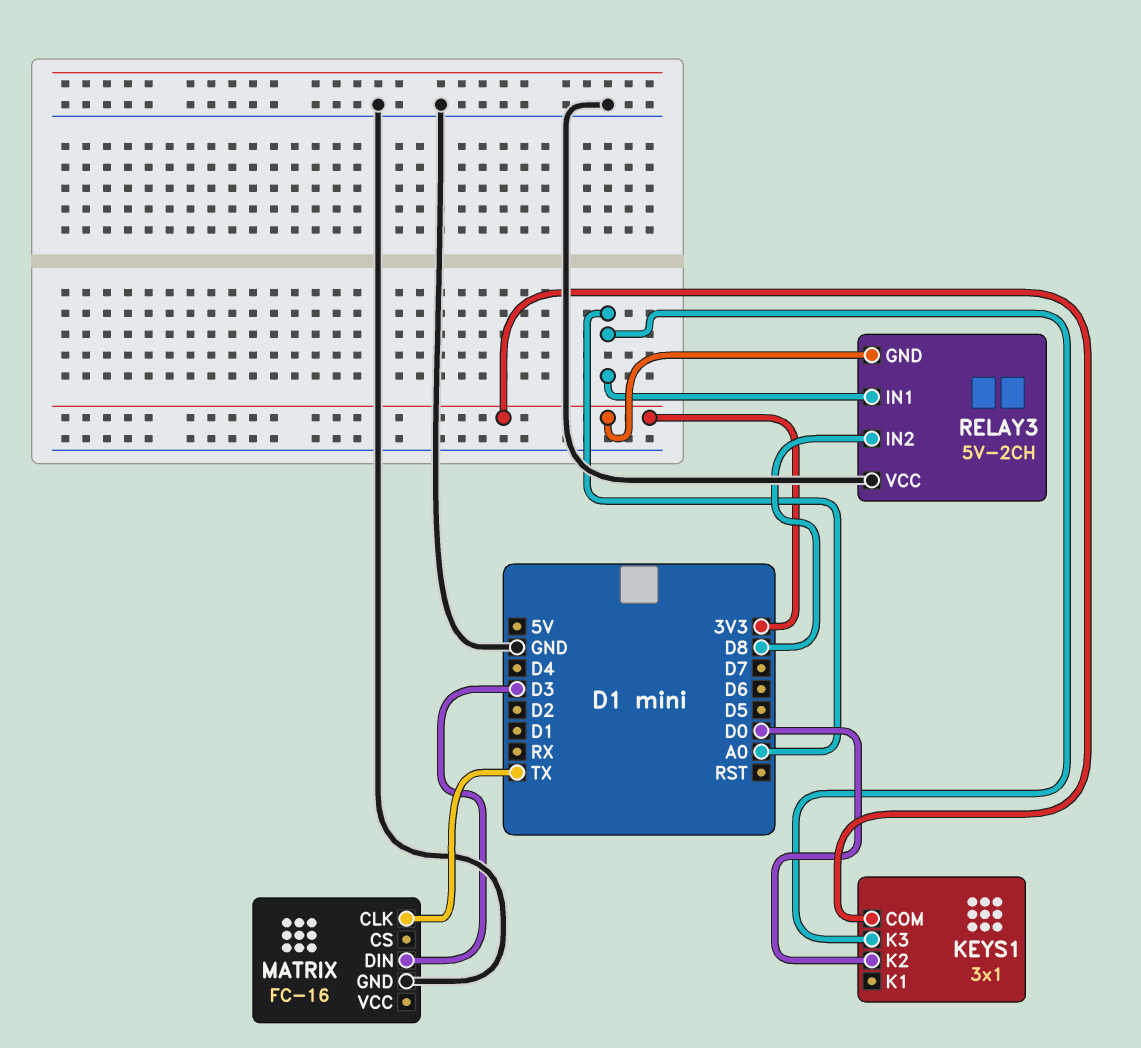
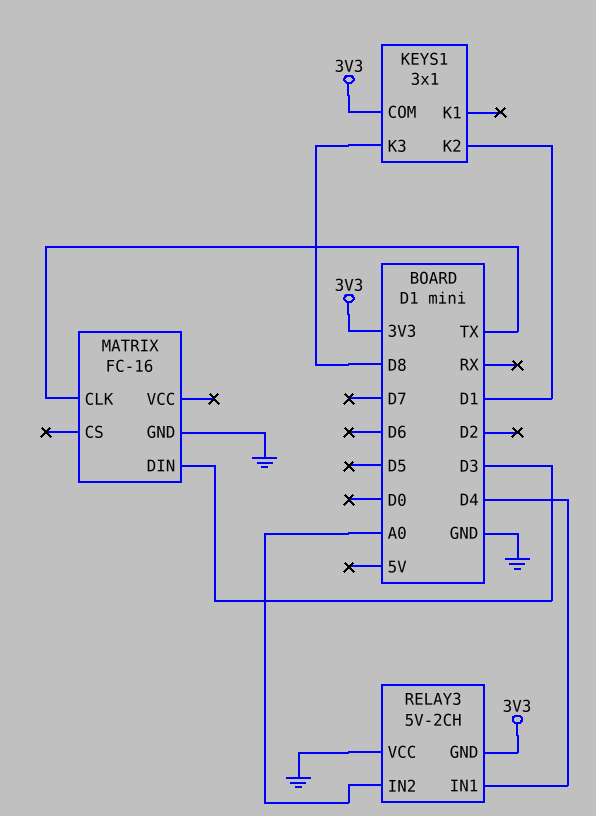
KEYS1 pin K2: D0 -> D1
KEYS1 pin K3: A0 -> D8
RELAY3 pin IN1: A0 -> D4
RELAY3 pin IN2: D8 -> A0

